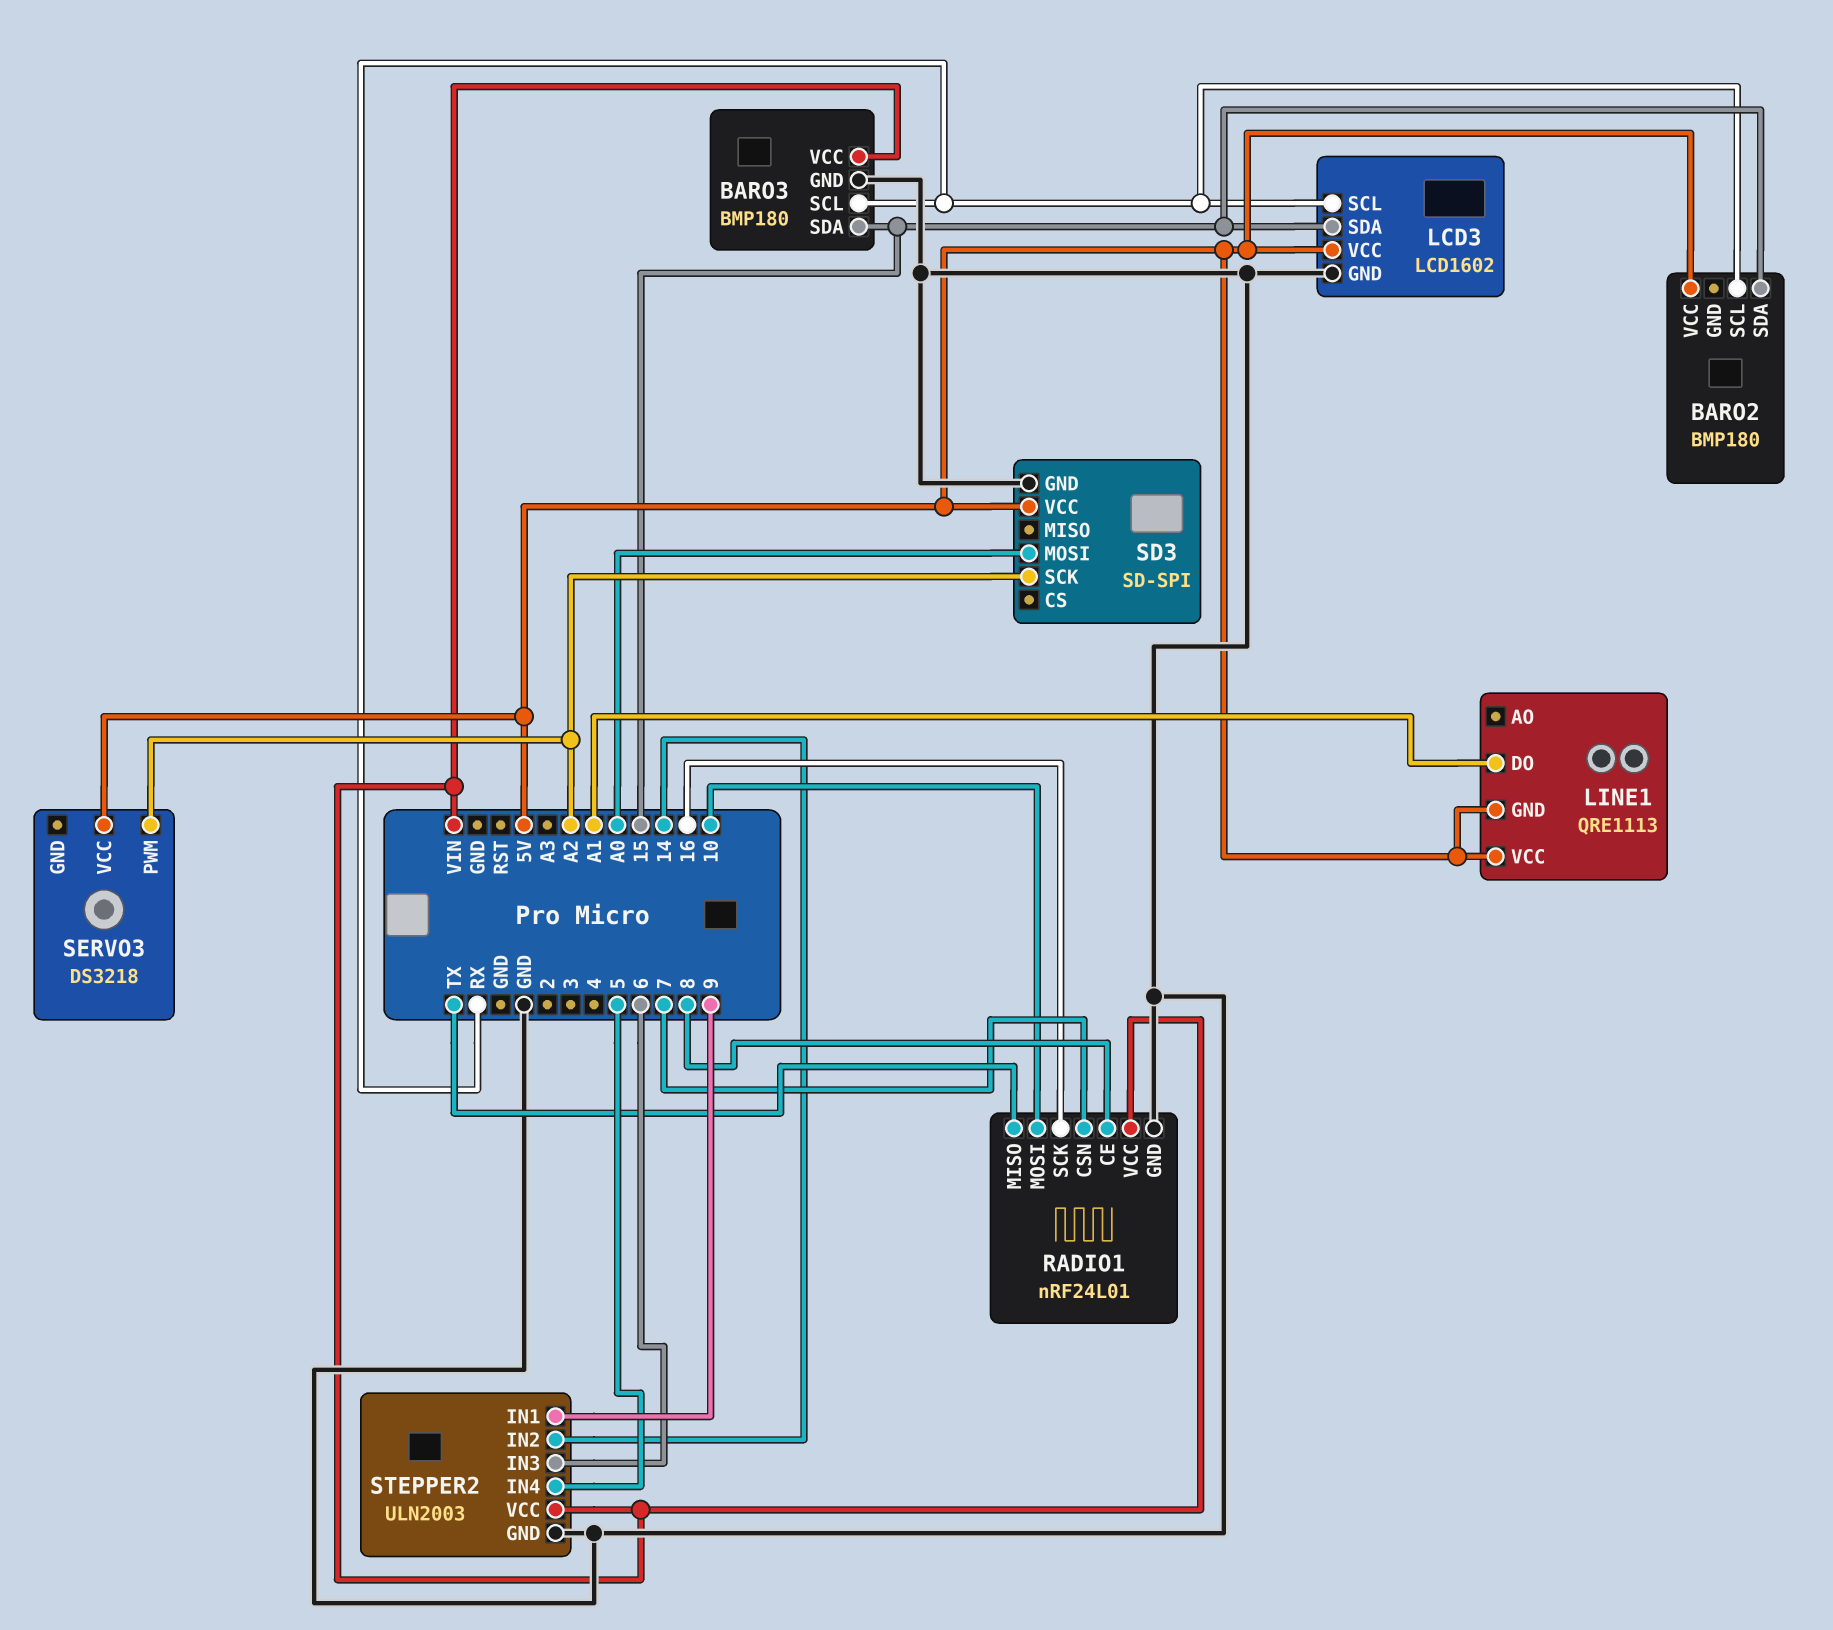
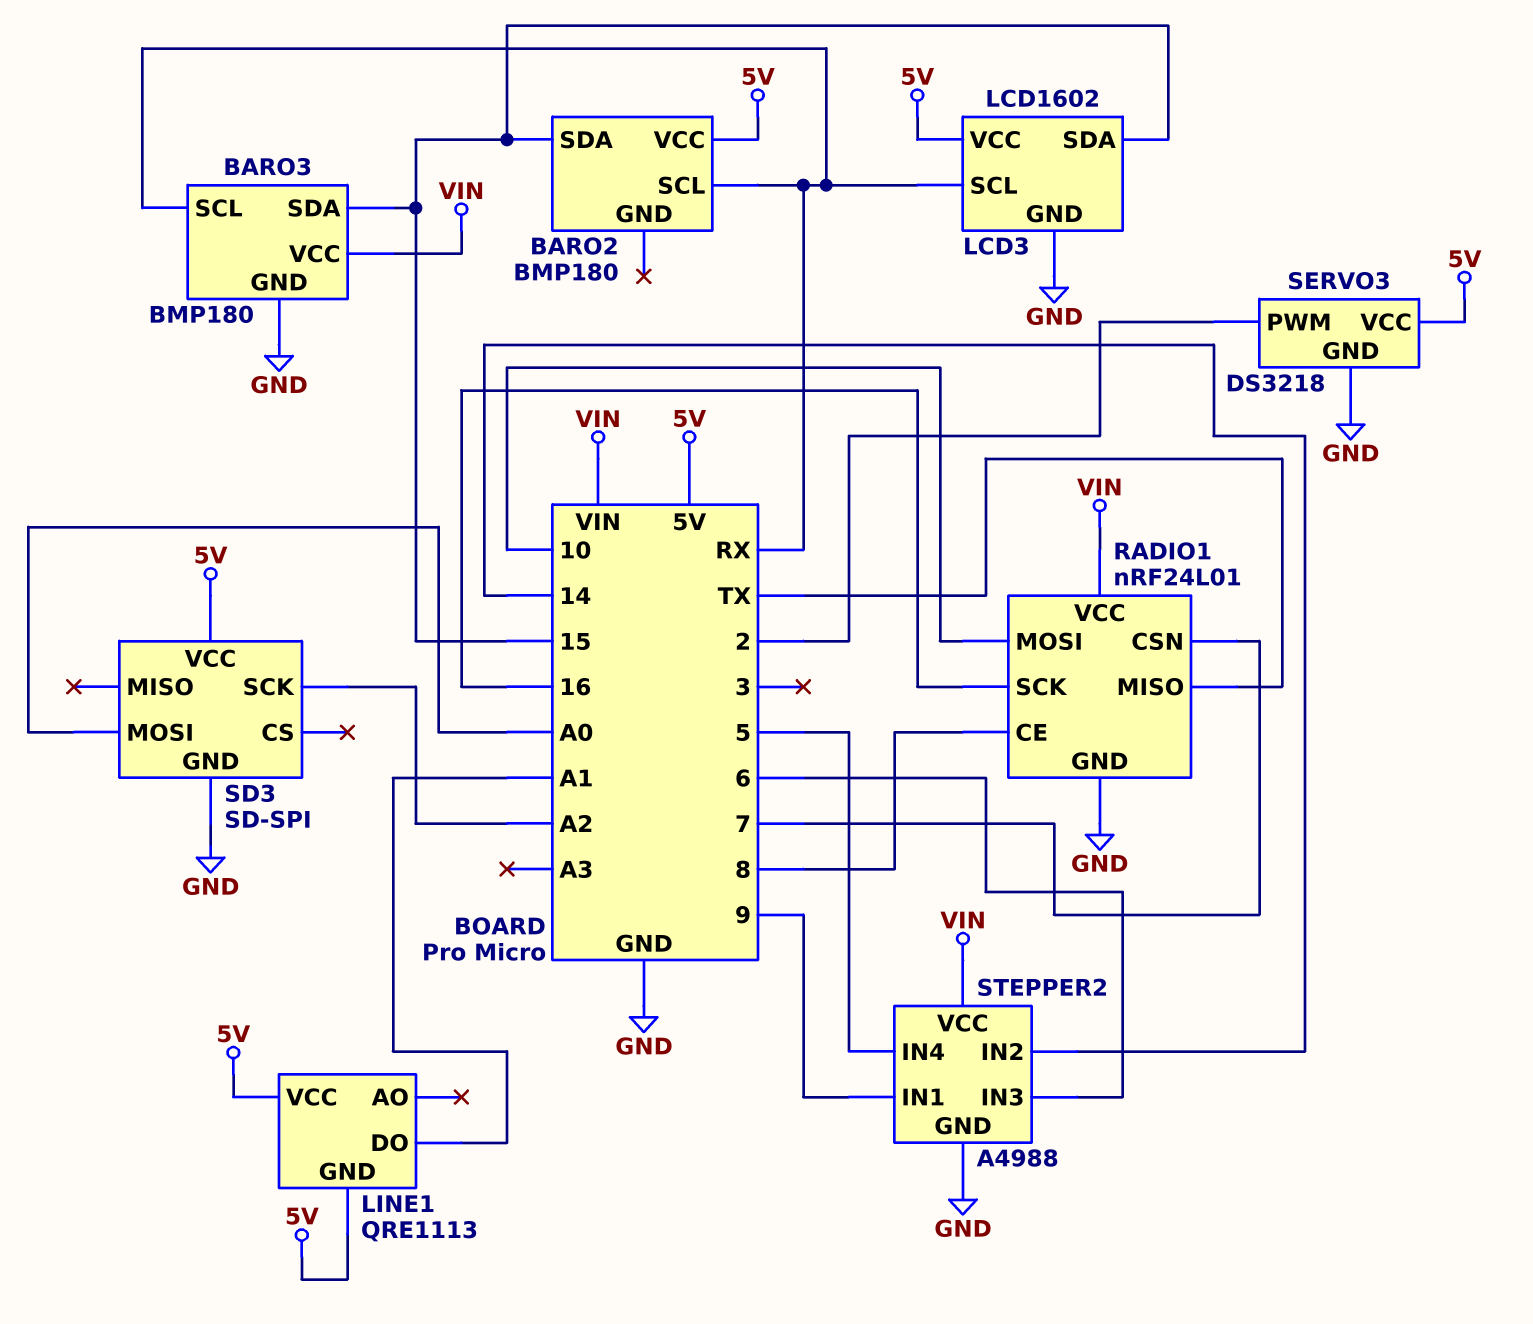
SERVO3 pin GND: none -> GND
SERVO3 pin PWM: A2 -> 2
STEPPER2: ULN2003 -> A4988

